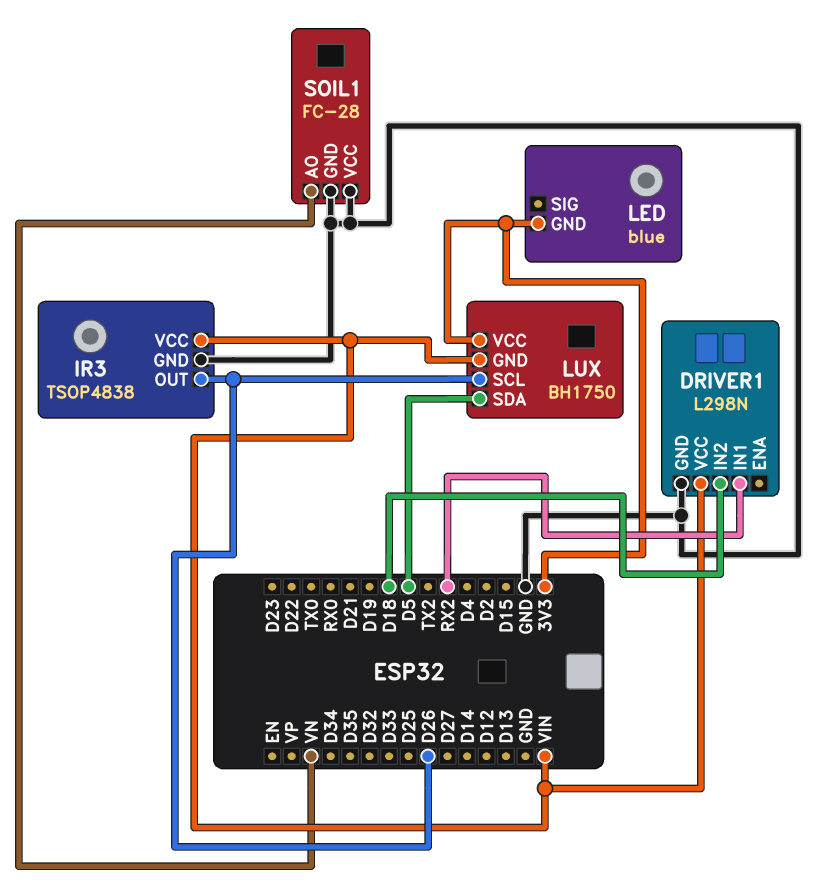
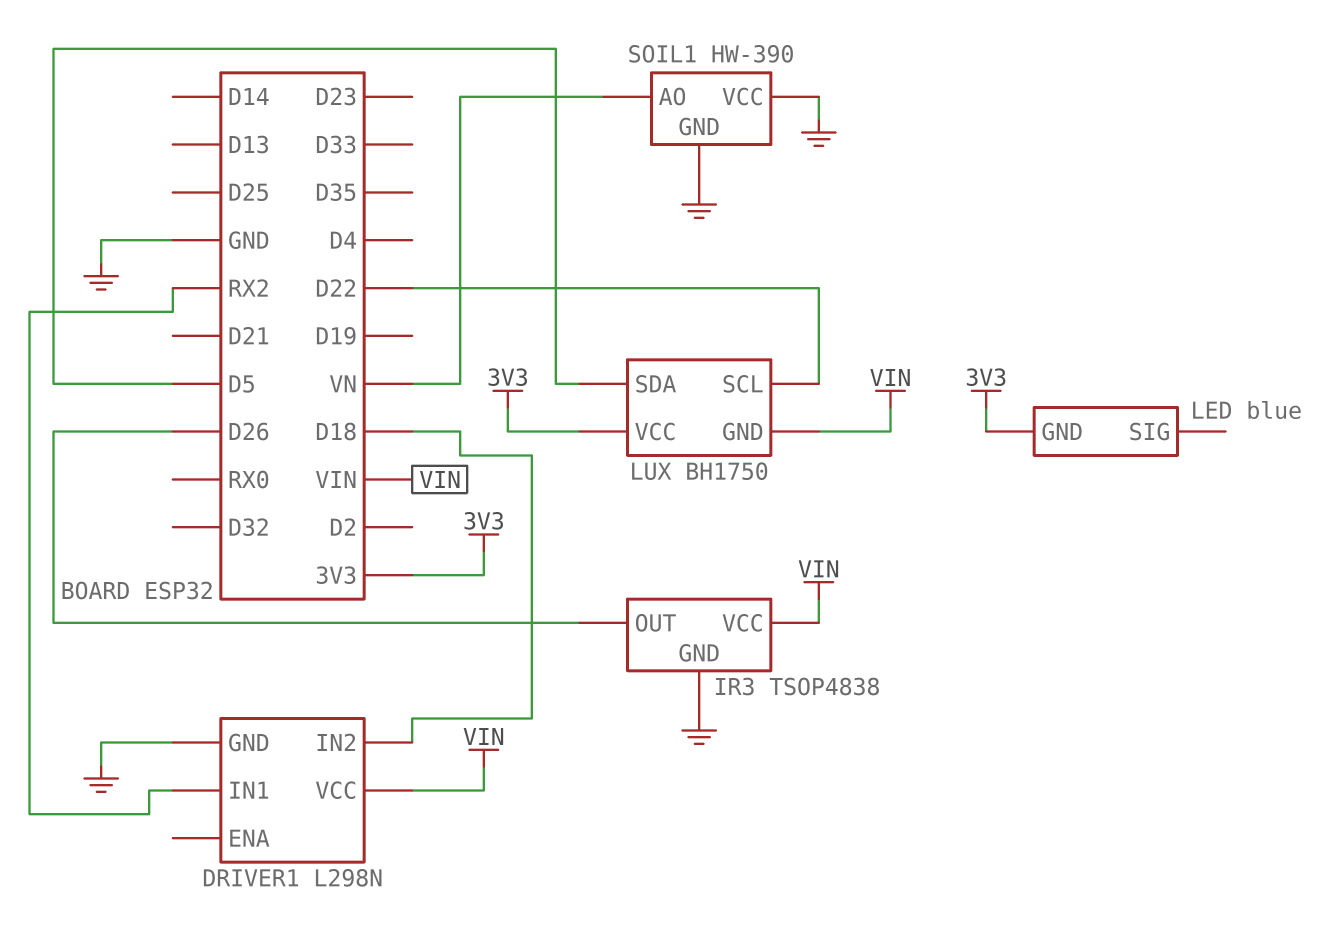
LUX pin SCL: D26 -> D22
SOIL1: FC-28 -> HW-390

